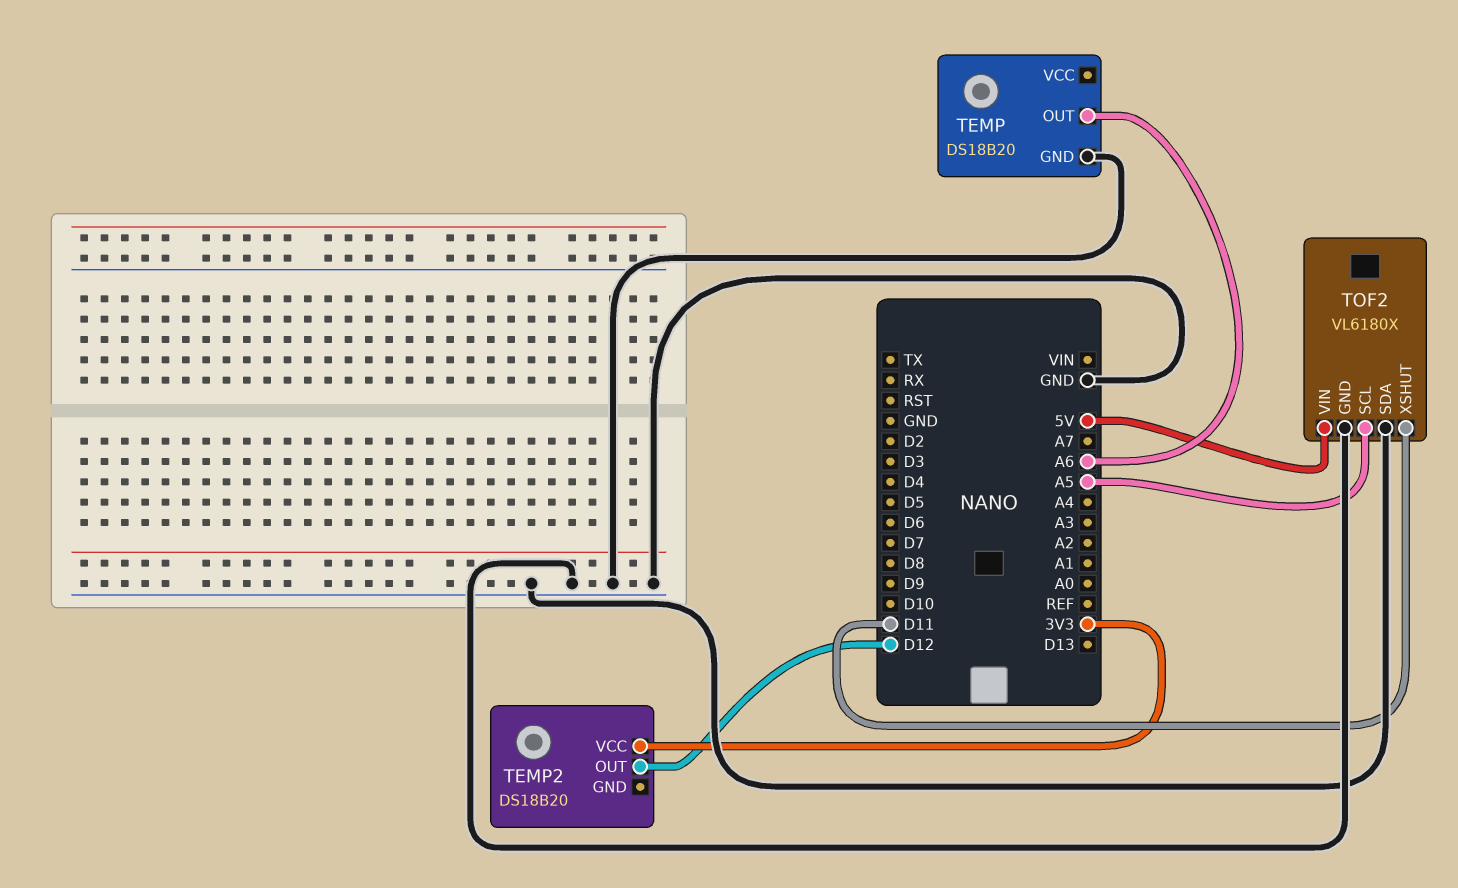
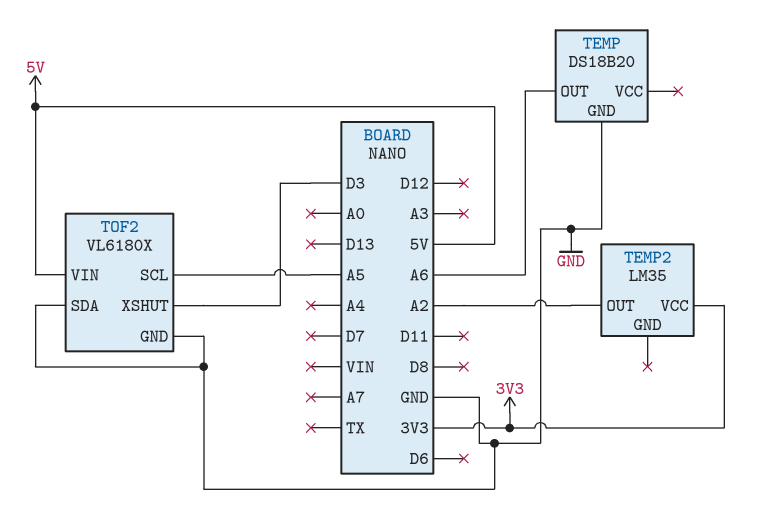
TEMP2: DS18B20 -> LM35
TEMP2 pin OUT: D12 -> A2
TOF2 pin XSHUT: D11 -> D3

